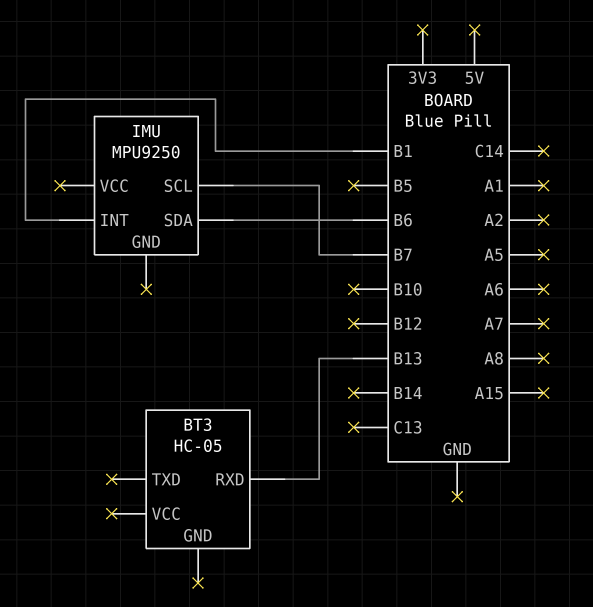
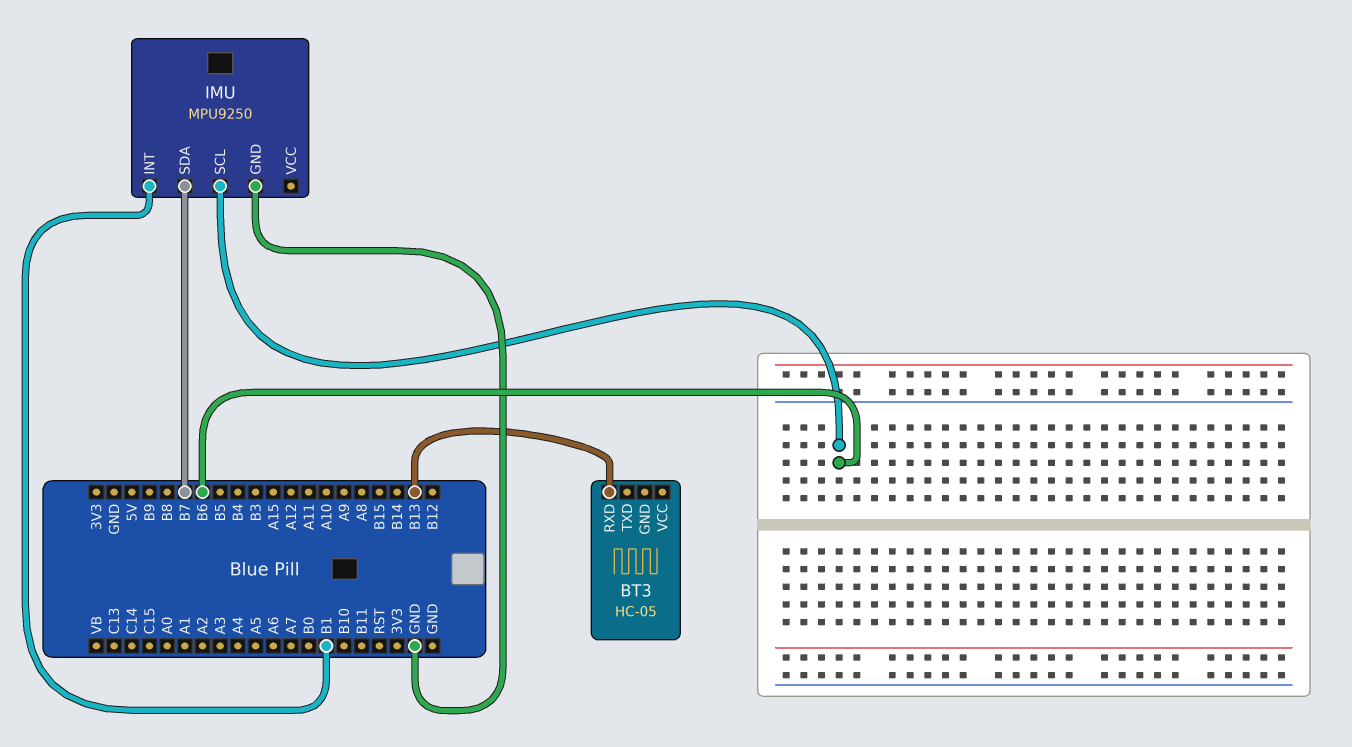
IMU pin GND: none -> GND
IMU pin SCL: B7 -> B6
IMU pin SDA: B6 -> B7

